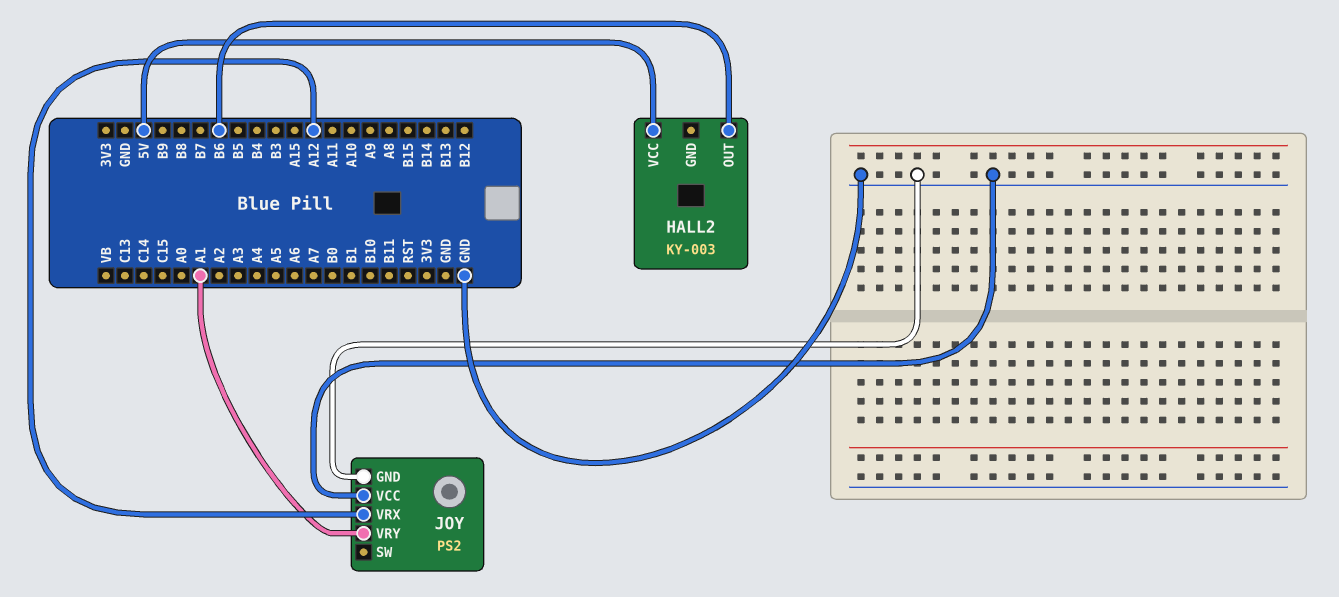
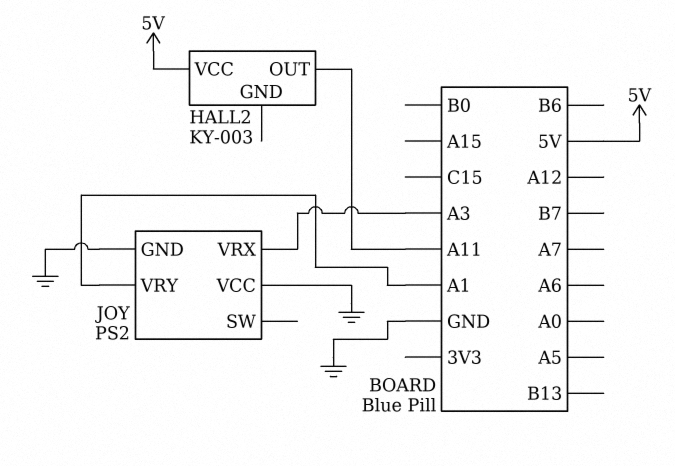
HALL2 pin OUT: B6 -> A11
JOY pin VRX: A12 -> A3

